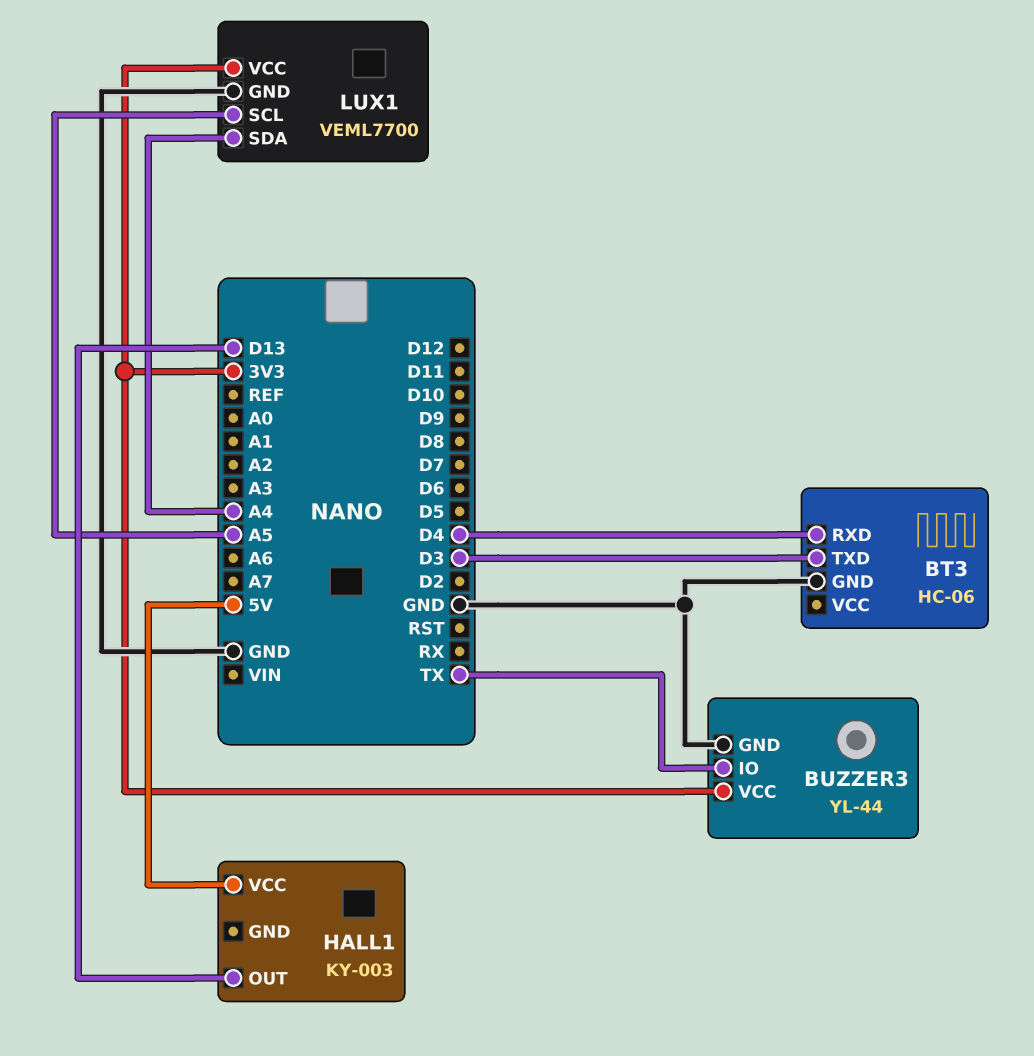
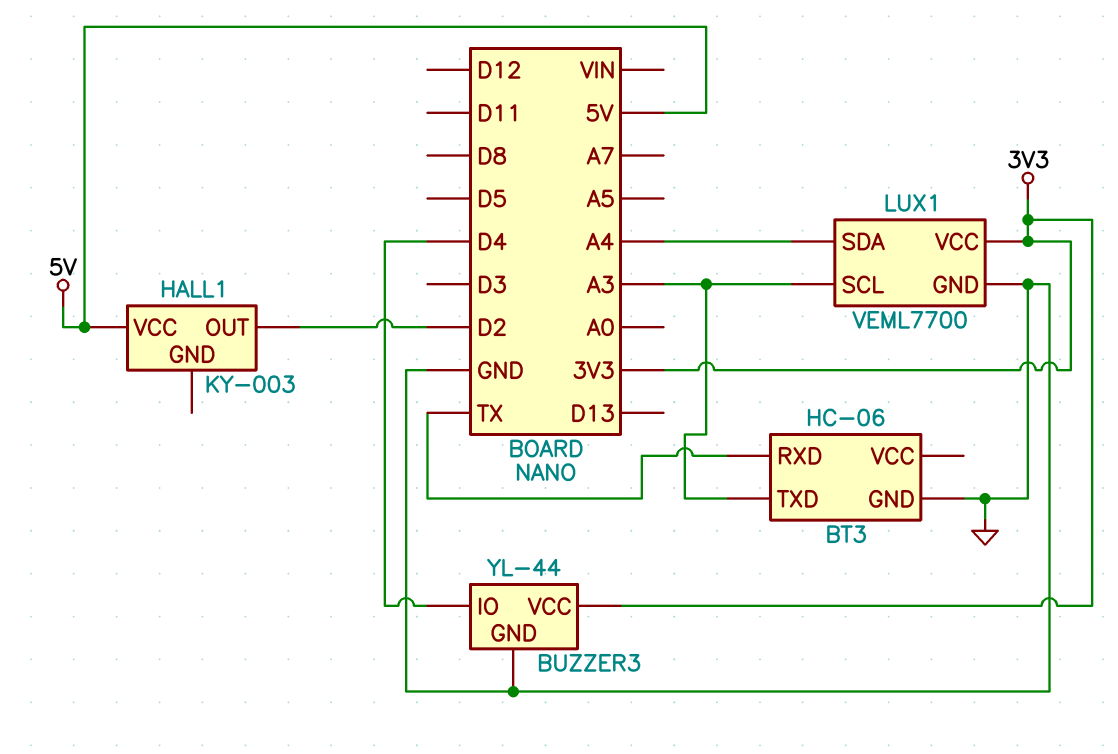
BT3 pin RXD: D4 -> TX
BT3 pin TXD: D3 -> A3
BUZZER3 pin IO: TX -> D4
HALL1 pin OUT: D13 -> D2
LUX1 pin SCL: A5 -> A3

